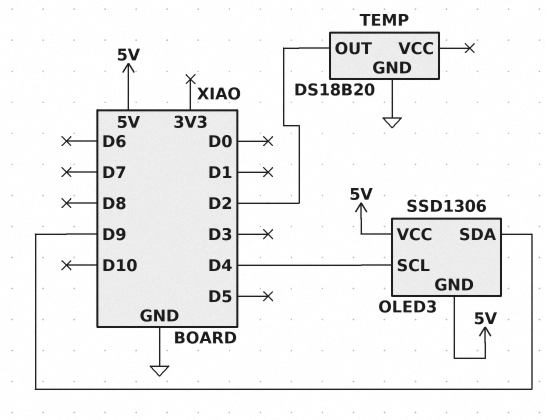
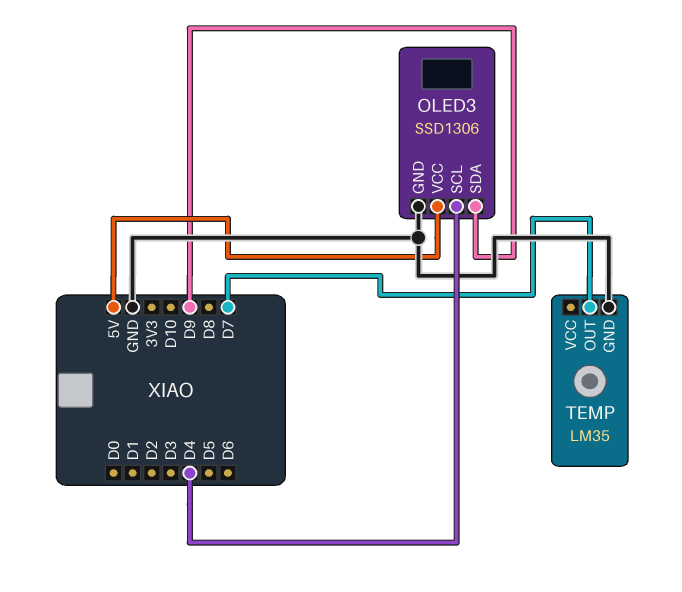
OLED3 pin GND: 5V -> GND
TEMP: DS18B20 -> LM35
TEMP pin OUT: D2 -> D7

